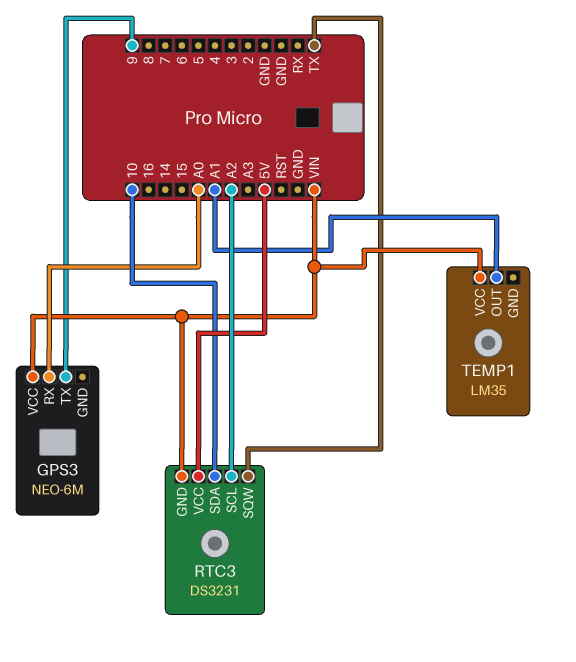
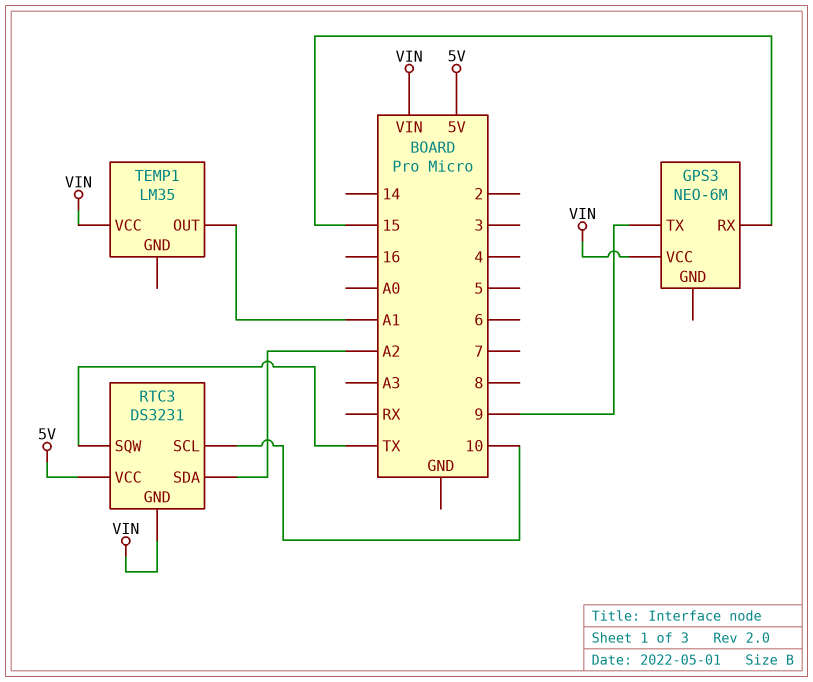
GPS3 pin RX: A0 -> 15
RTC3 pin SCL: A2 -> 10
RTC3 pin SDA: 10 -> A2

